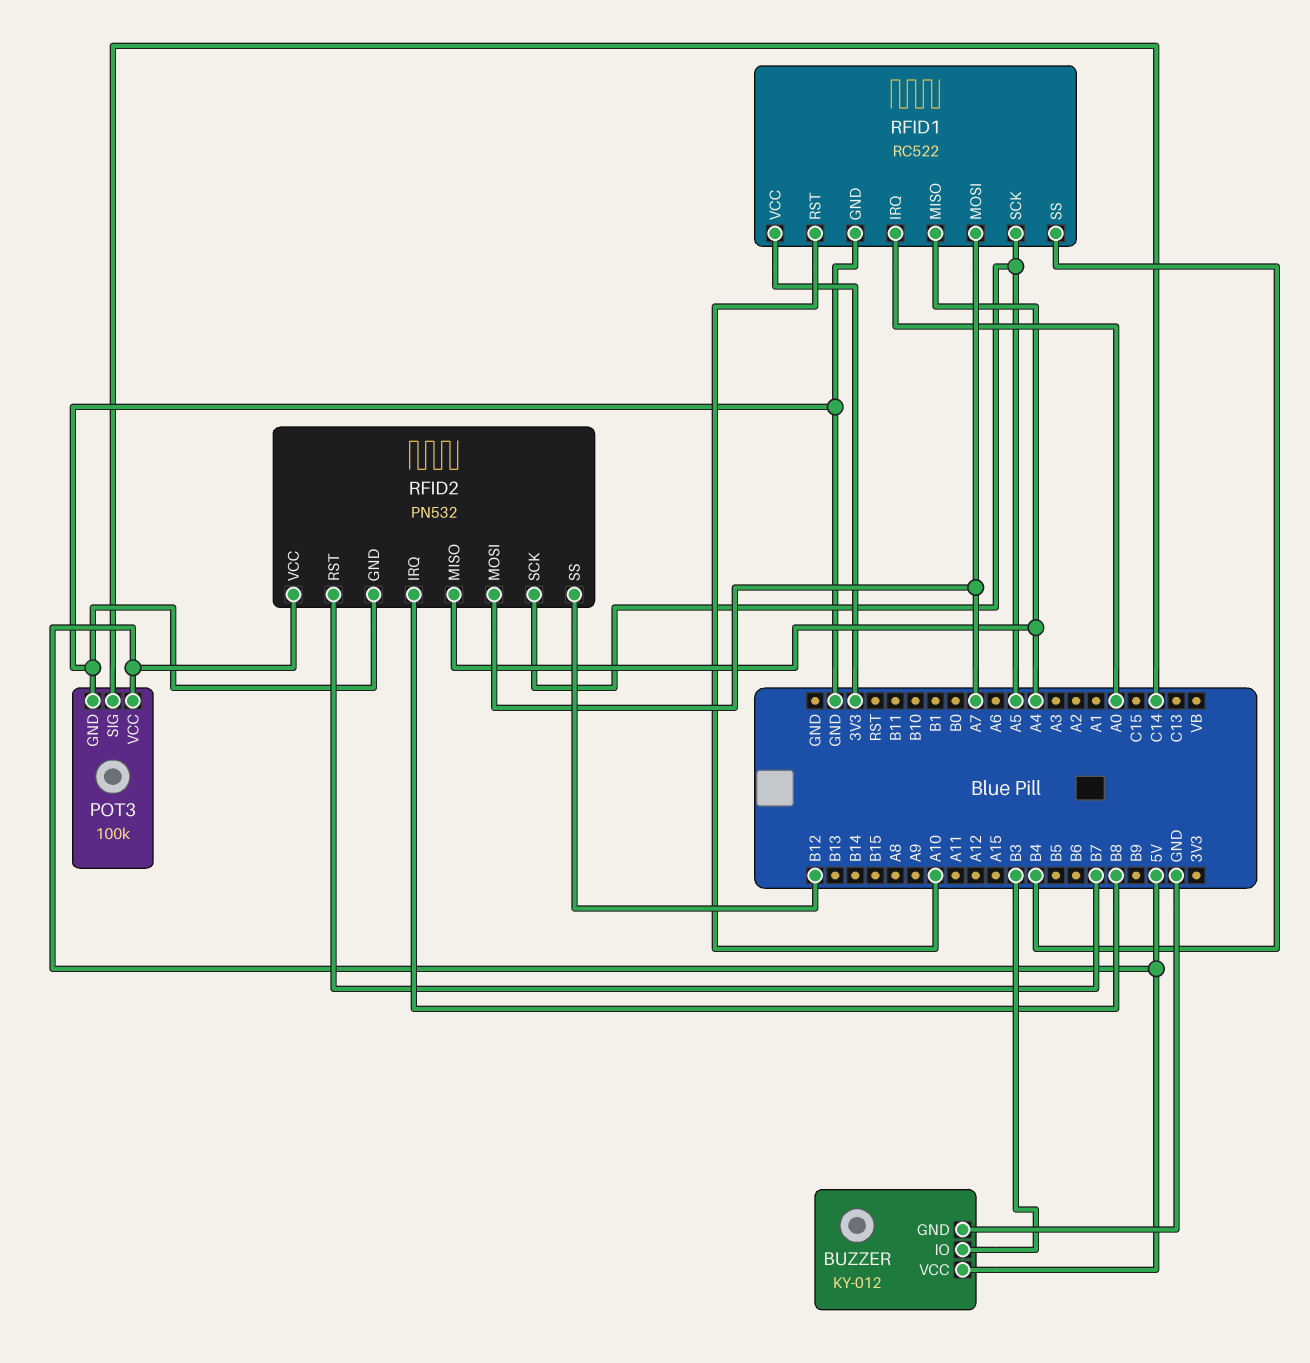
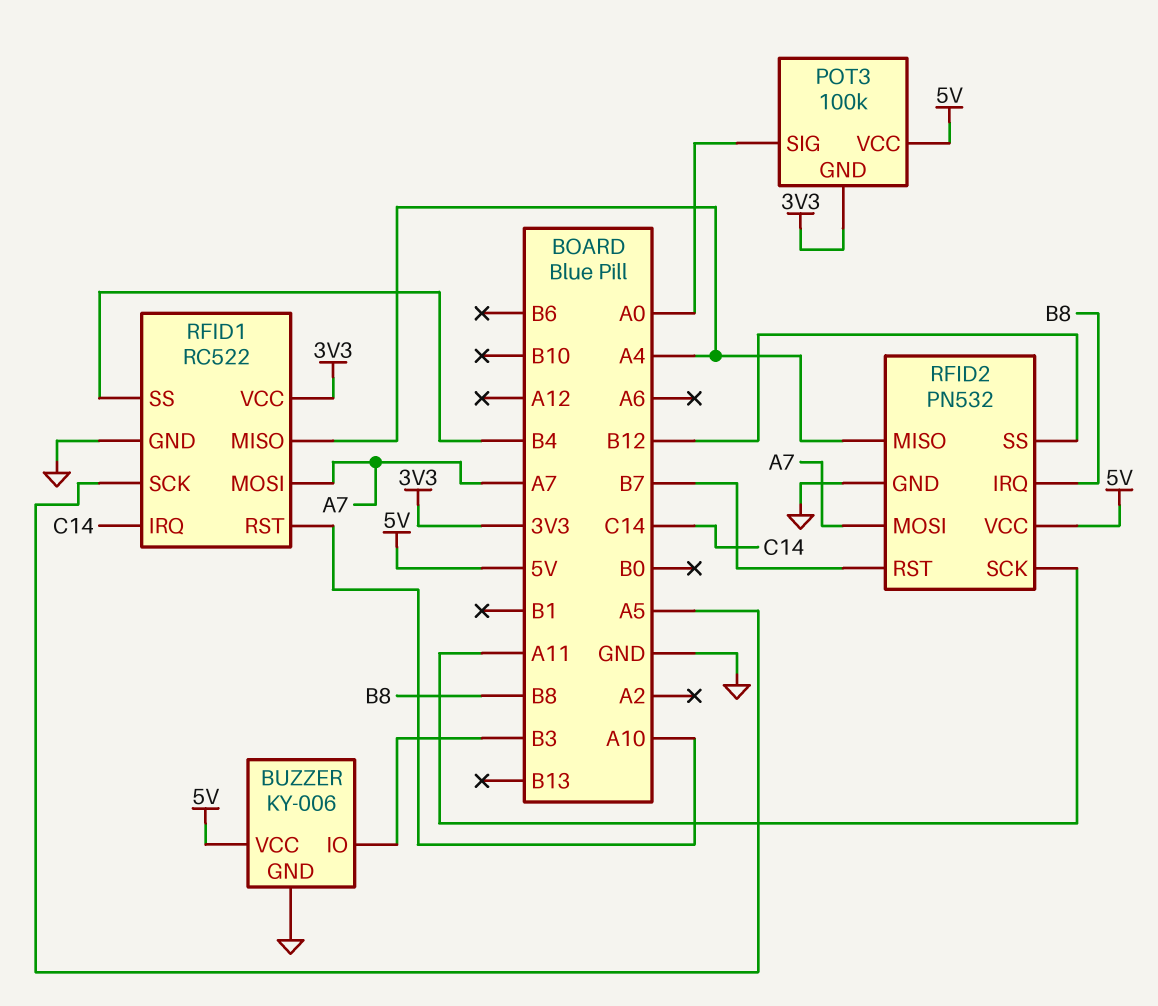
BUZZER: KY-012 -> KY-006
POT3 pin GND: GND -> 3V3
POT3 pin SIG: C14 -> A0
RFID1 pin IRQ: A0 -> C14
RFID2 pin SCK: A5 -> A11

